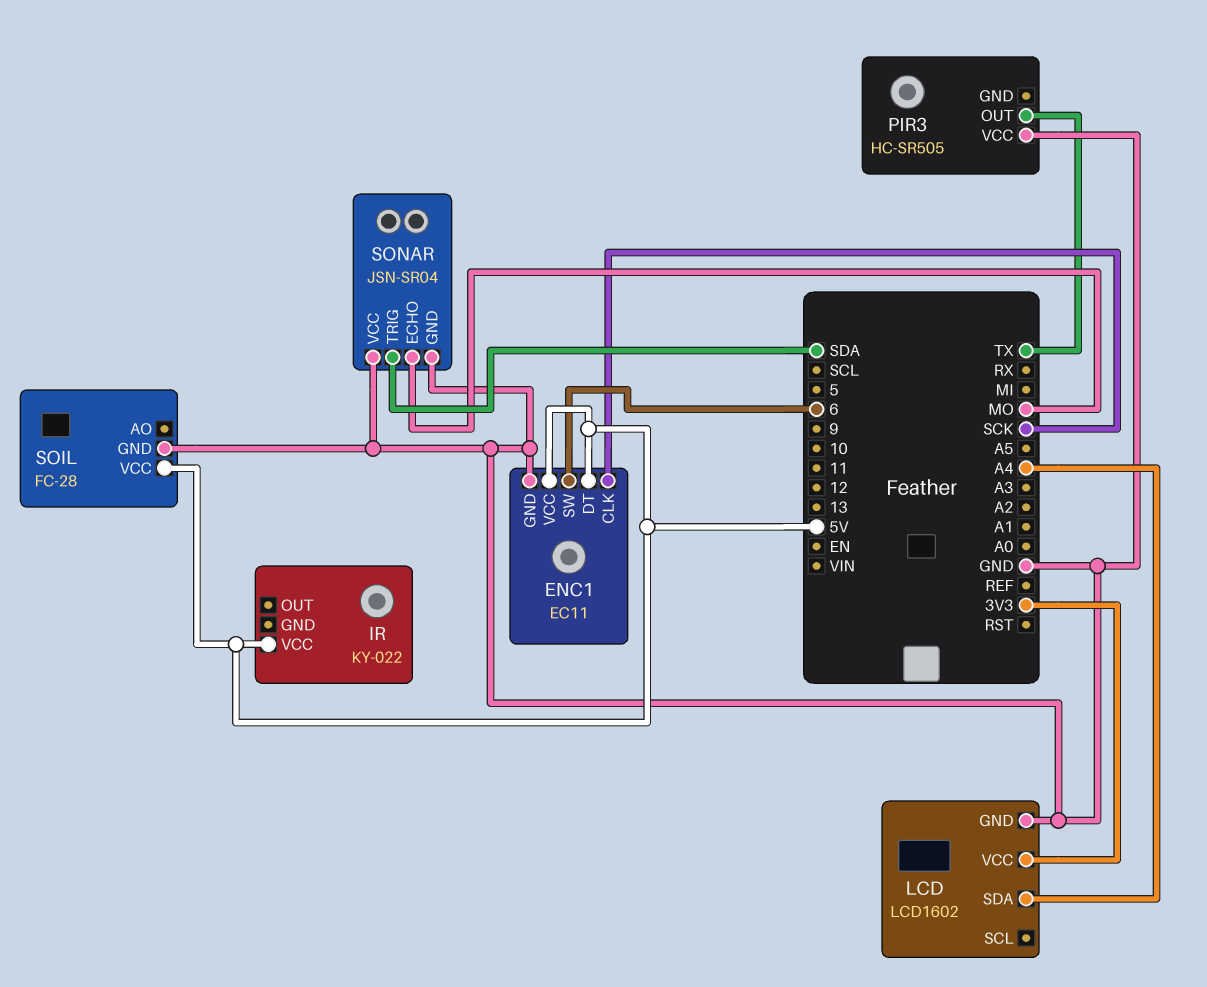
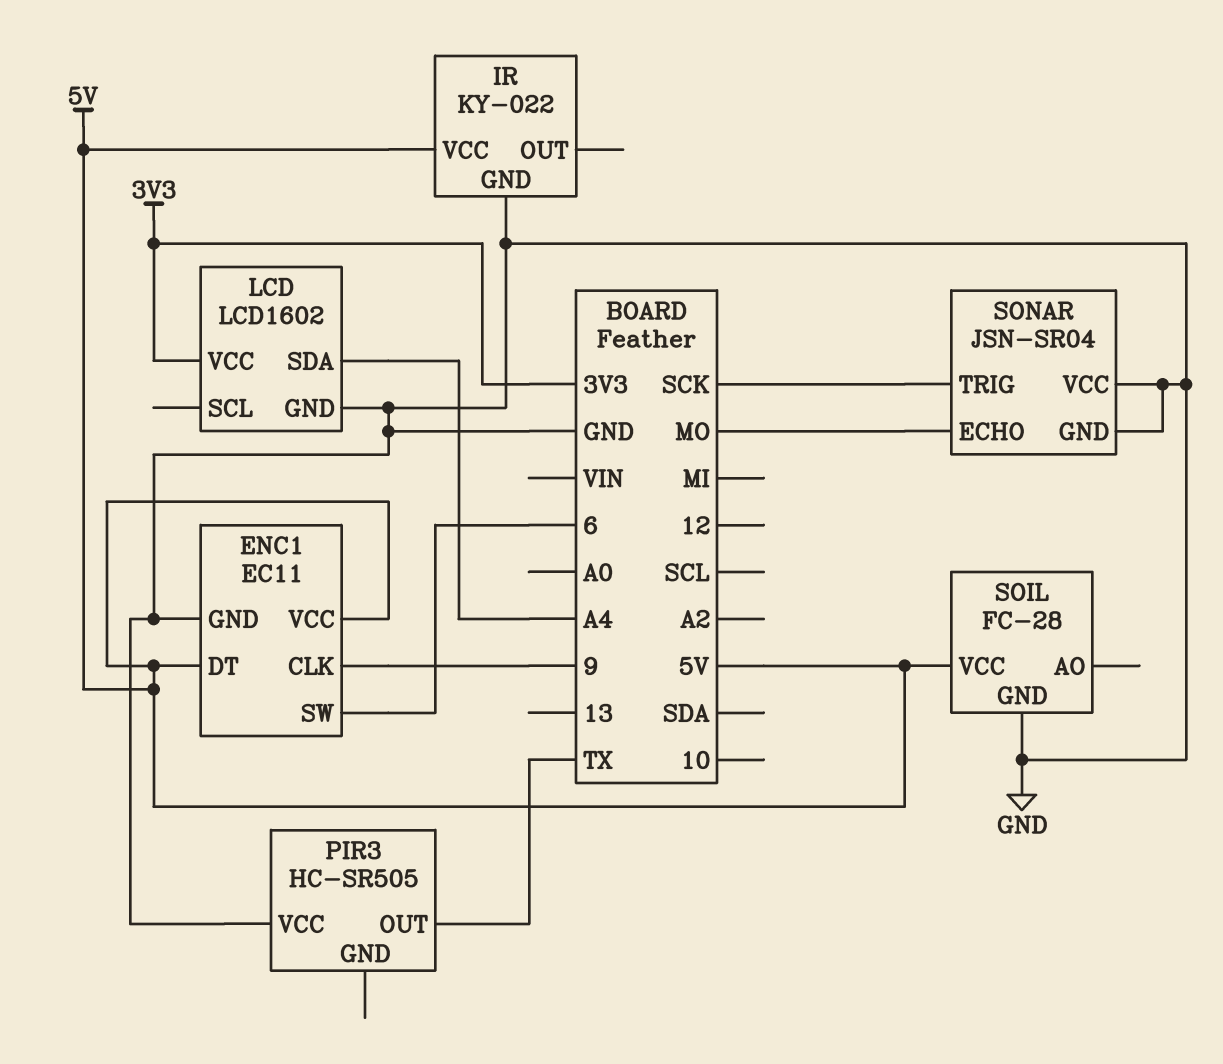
ENC1 pin CLK: SCK -> 9
IR pin GND: none -> GND
SONAR pin TRIG: SDA -> SCK

